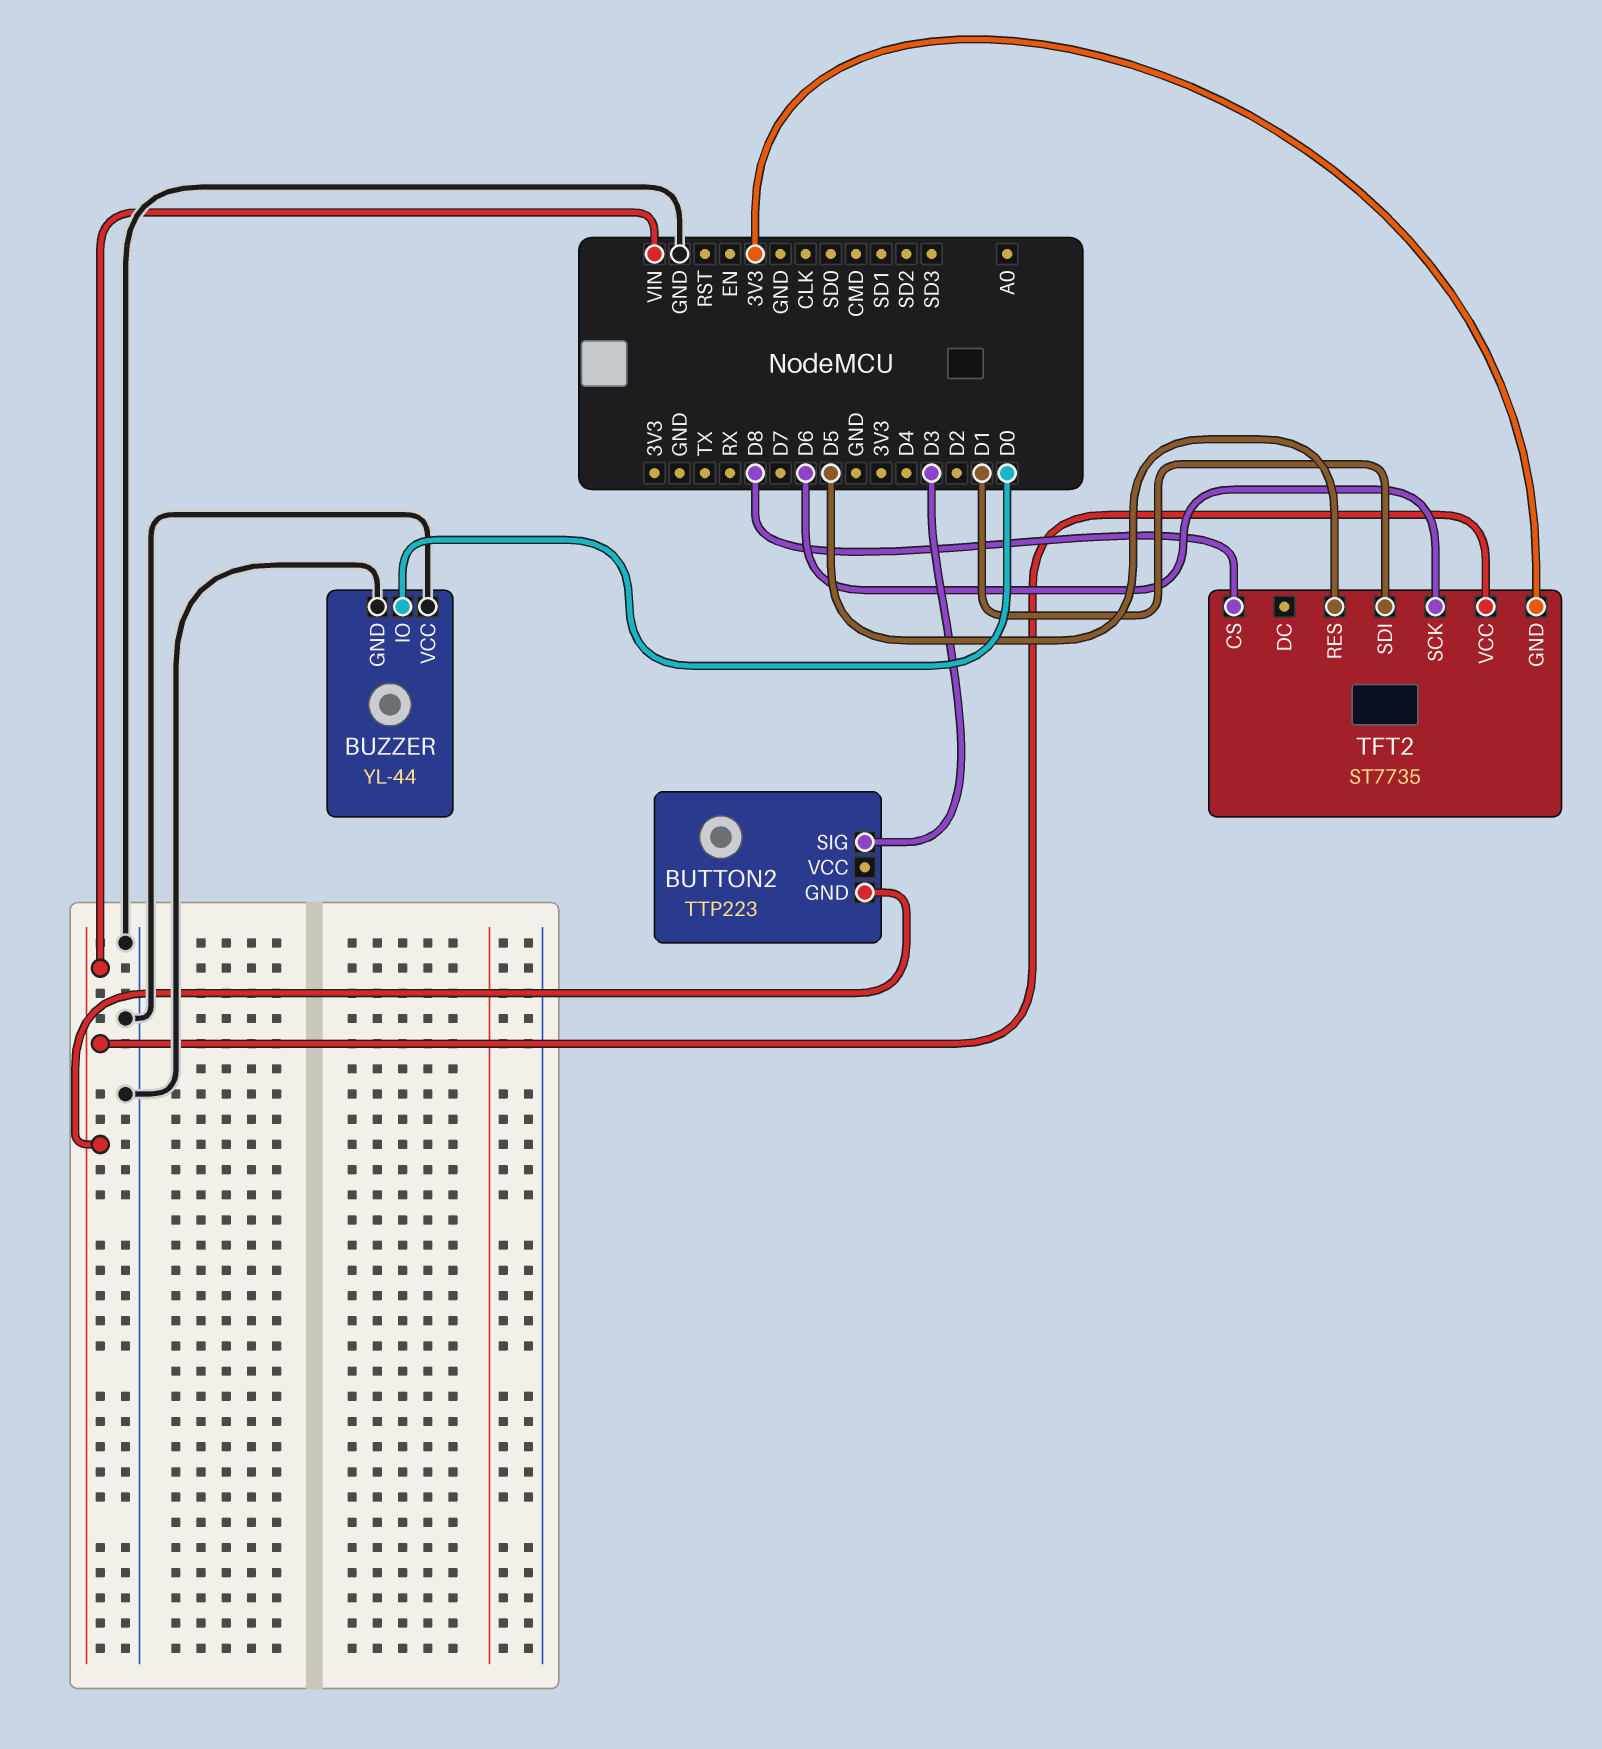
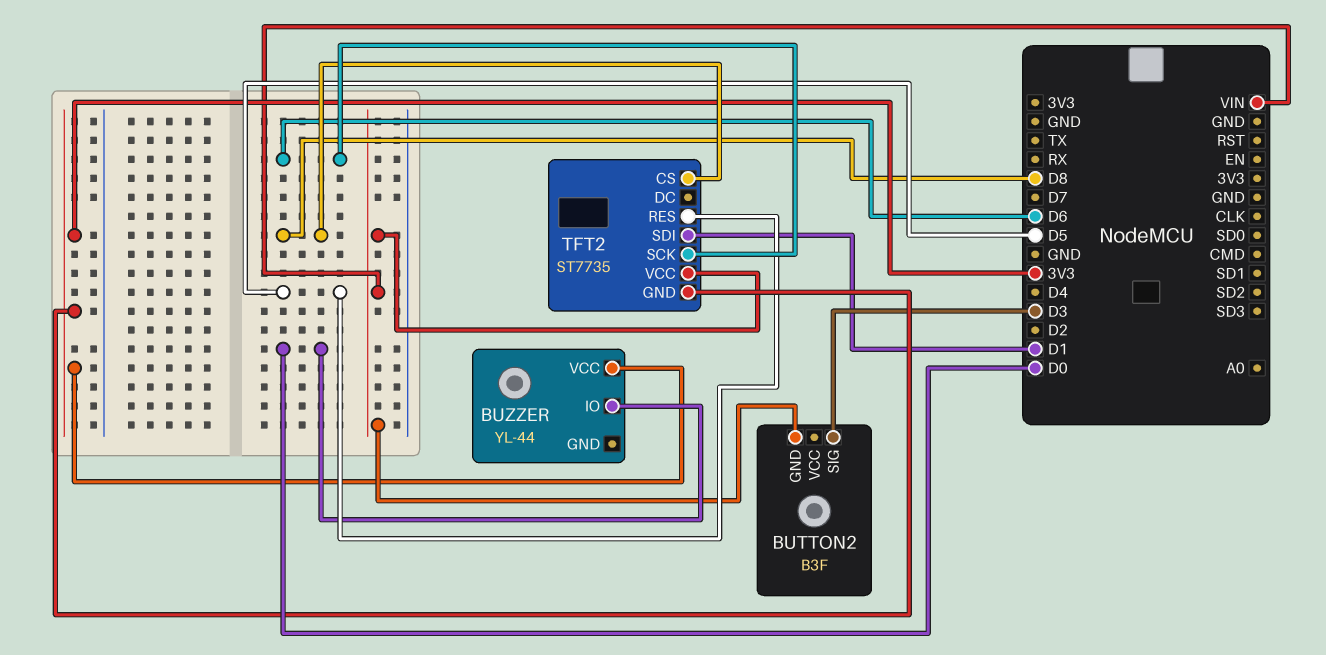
BUTTON2: TTP223 -> B3F
BUZZER pin GND: GND -> none
BUZZER pin VCC: GND -> 3V3

